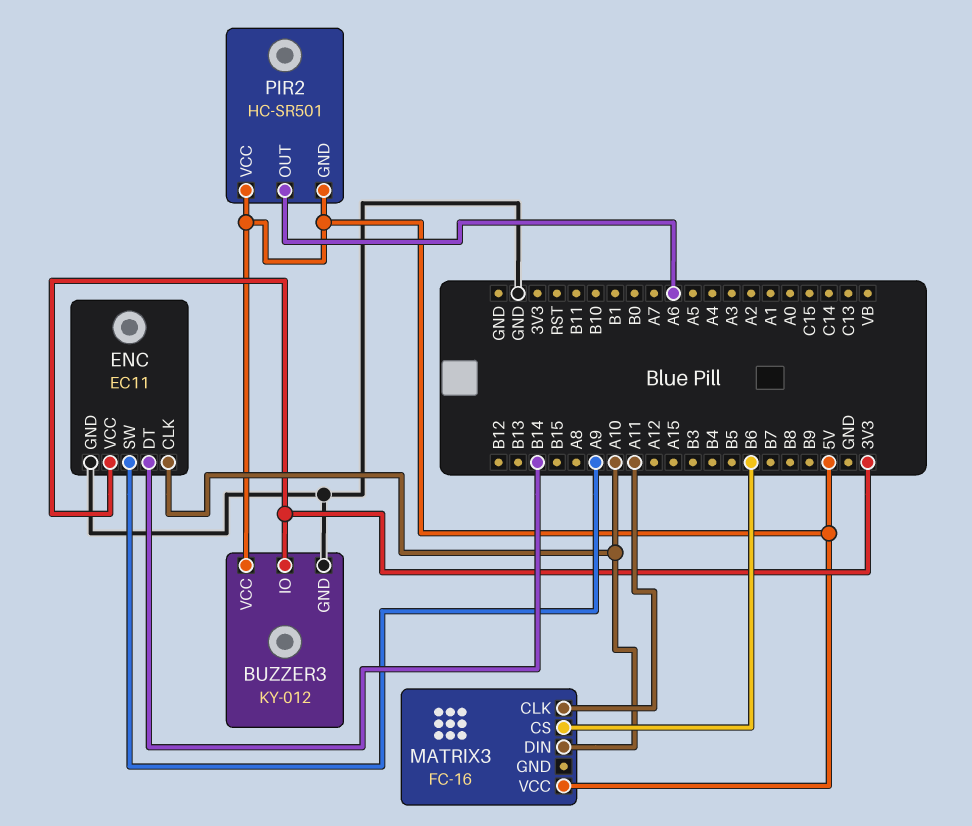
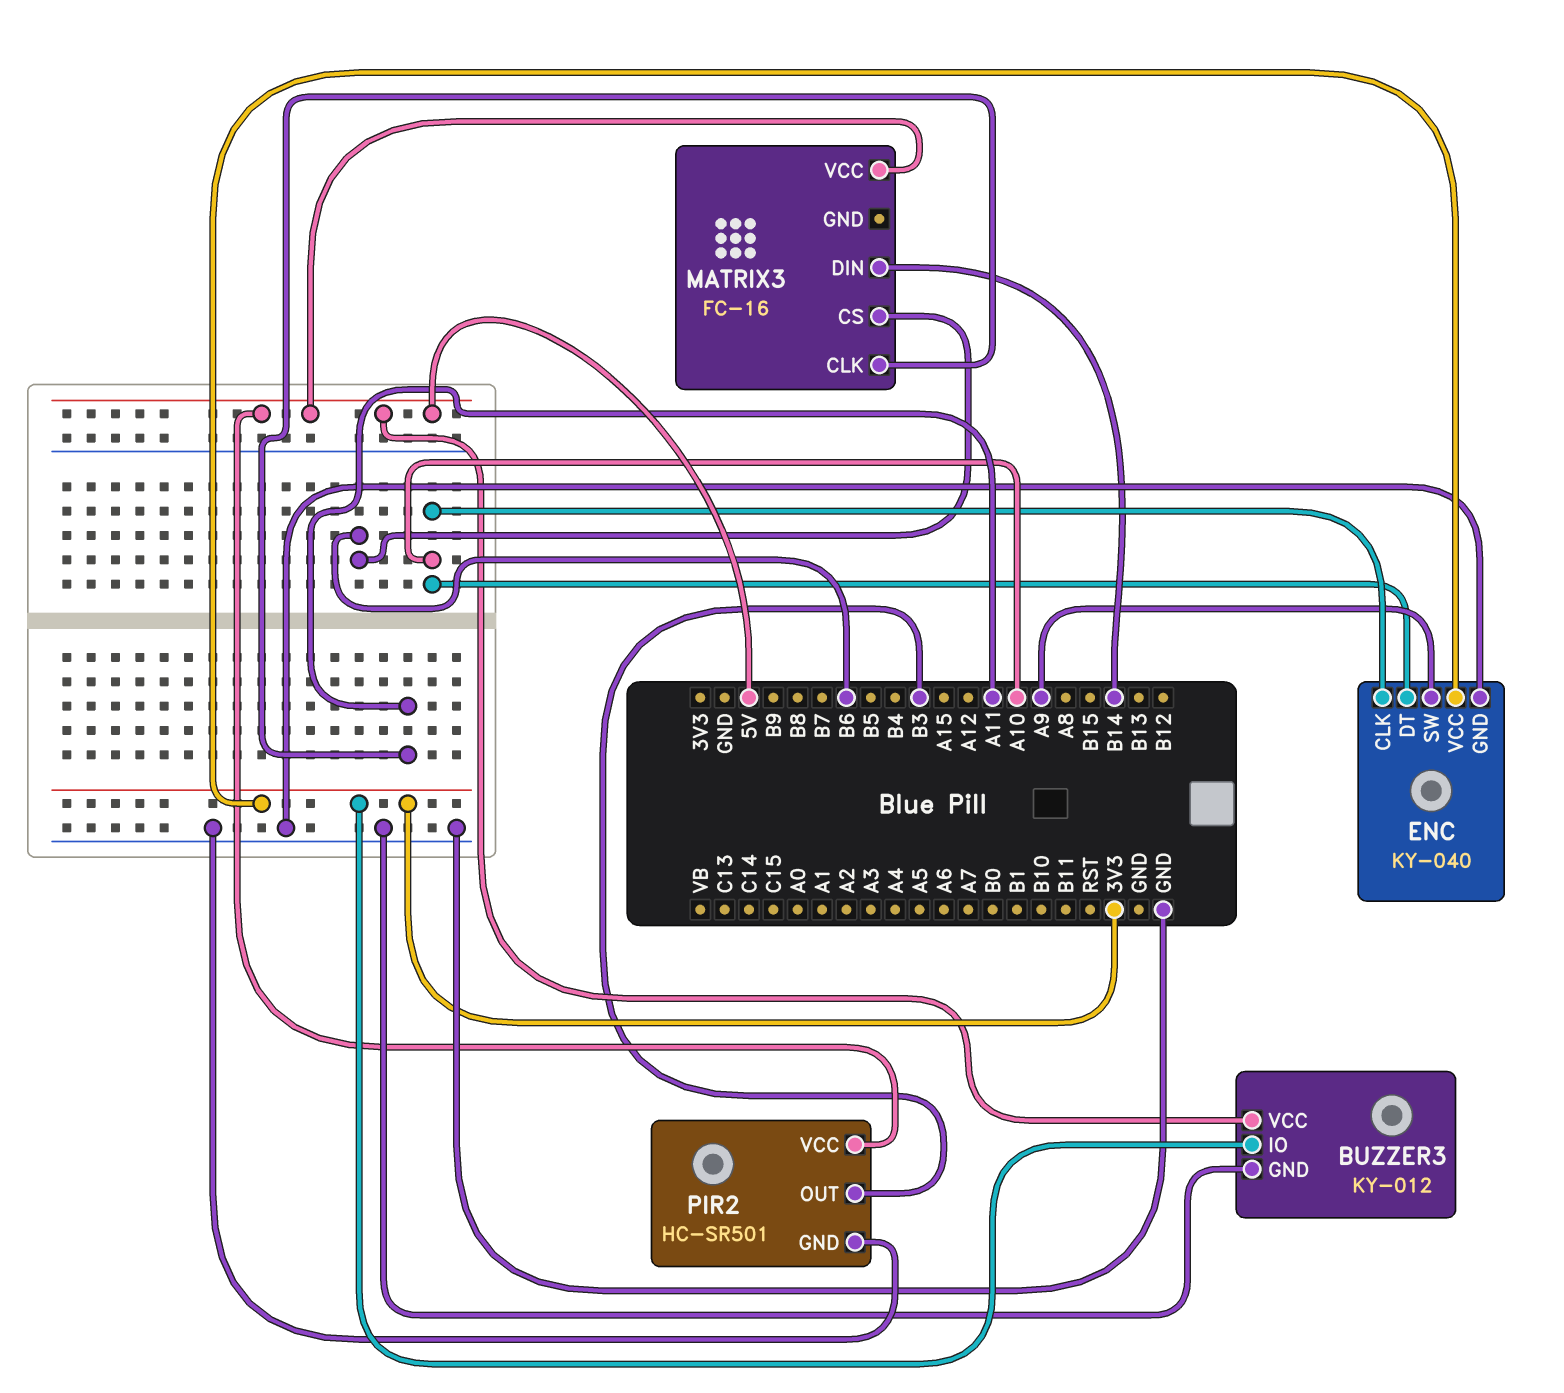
ENC: EC11 -> KY-040
ENC pin DT: B14 -> A10
MATRIX3 pin DIN: A10 -> B14
PIR2 pin GND: 5V -> GND
PIR2 pin OUT: A6 -> B3

